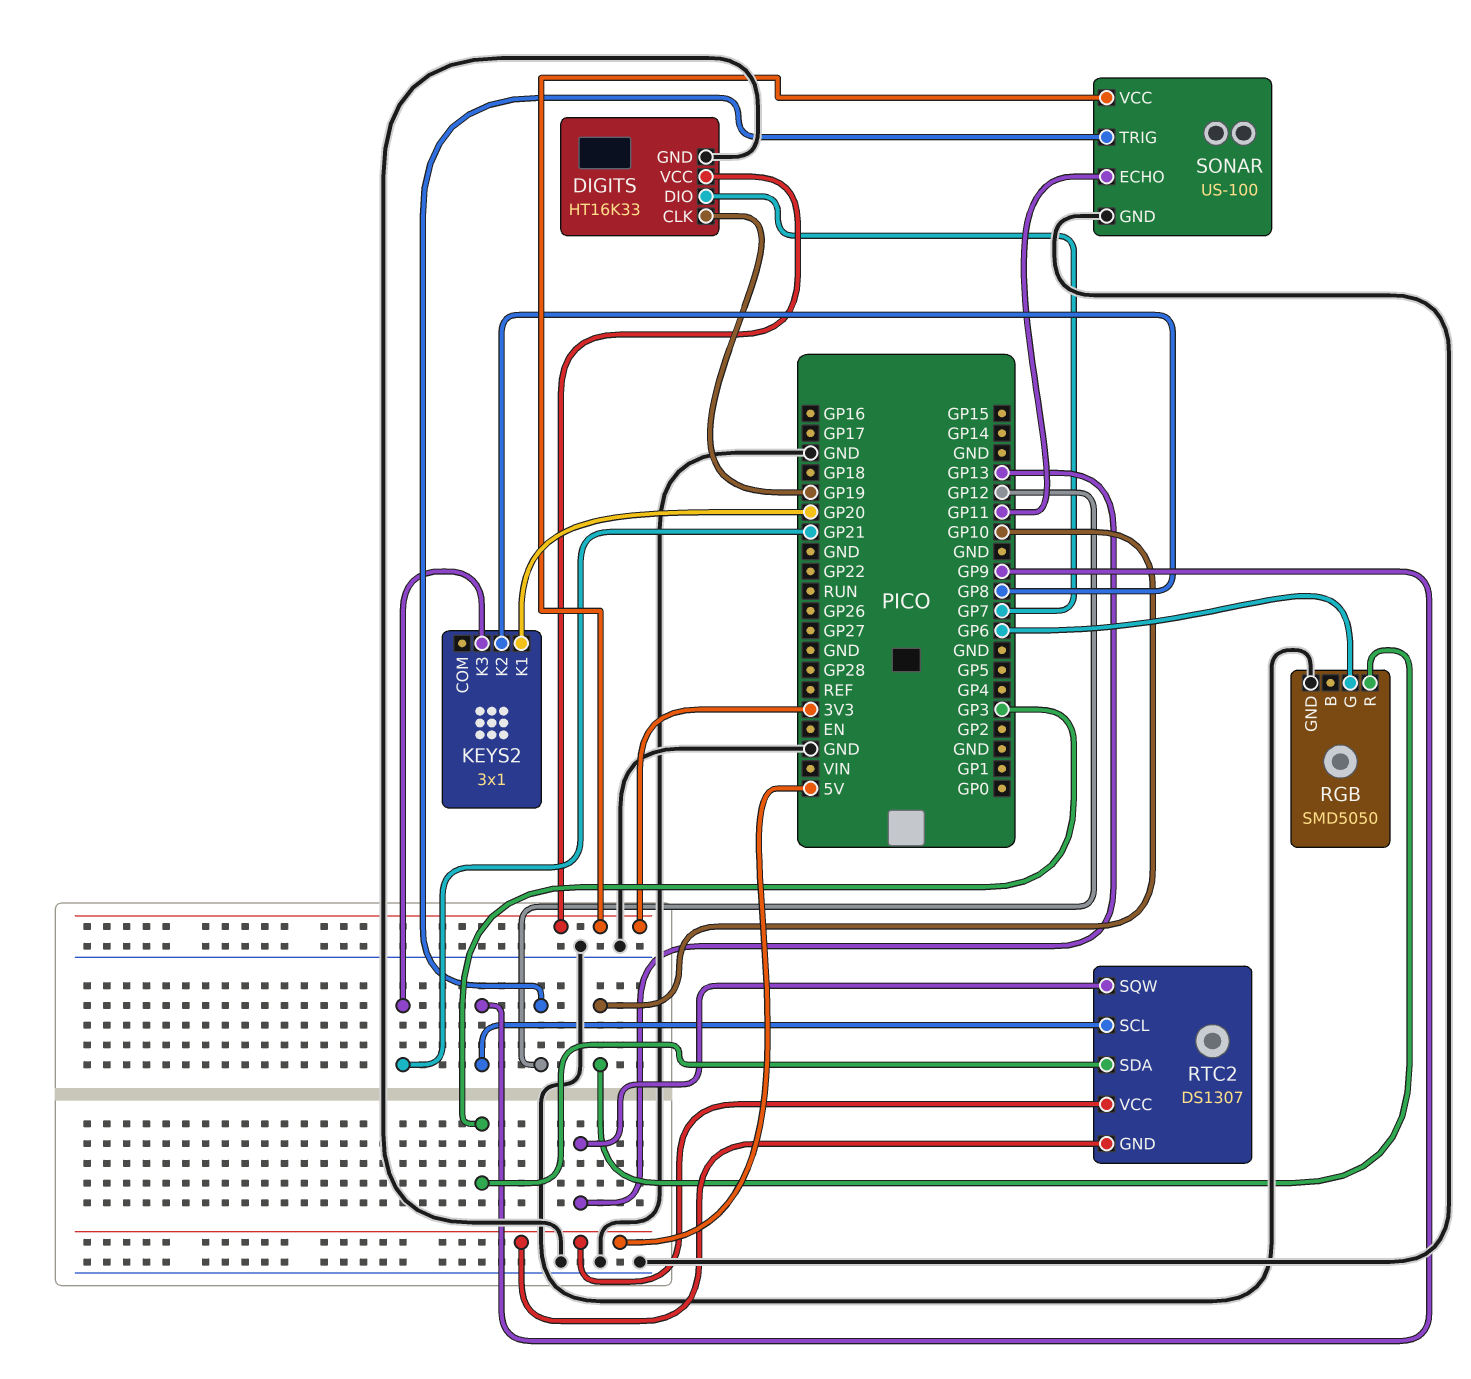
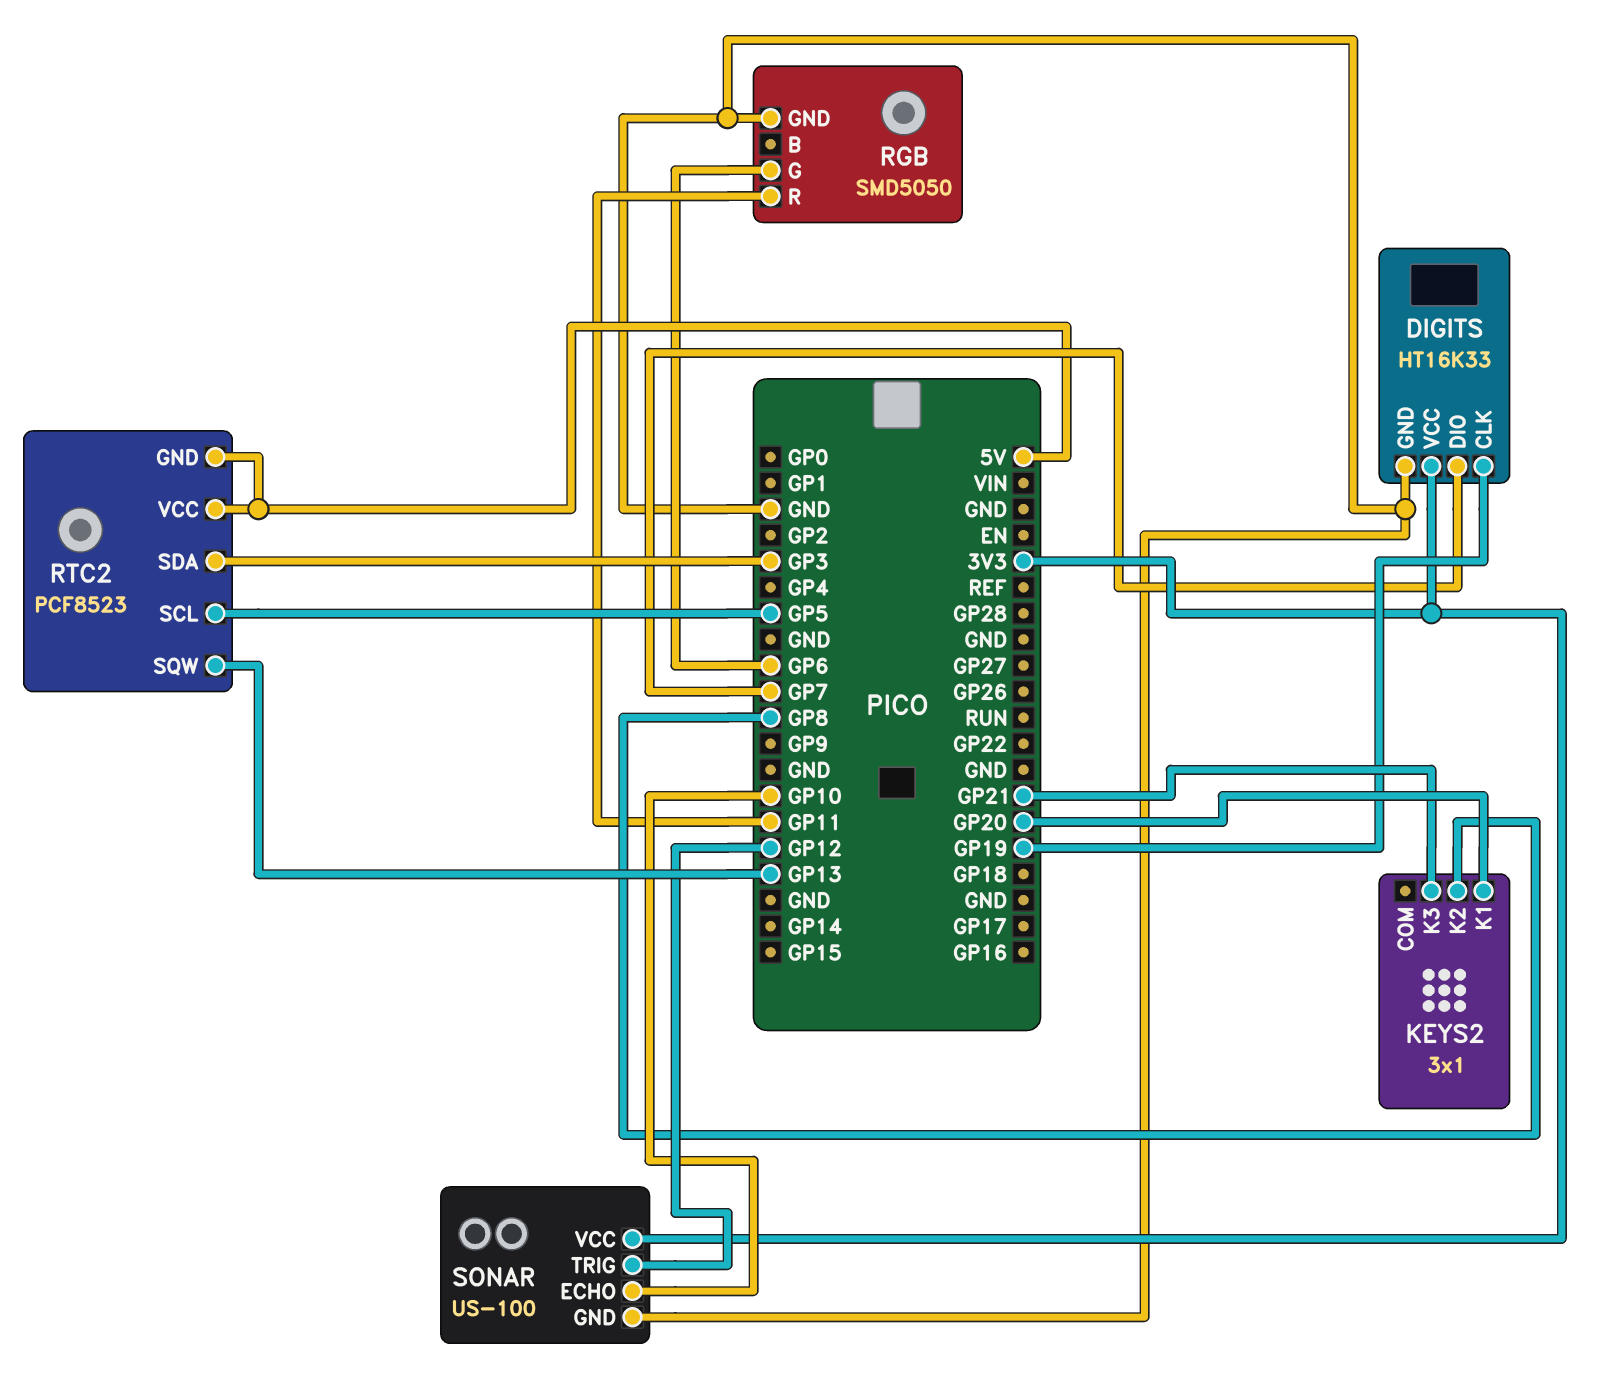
RGB pin R: GP10 -> GP11
RTC2: DS1307 -> PCF8523
RTC2 pin SCL: GP9 -> GP5
SONAR pin ECHO: GP11 -> GP10

